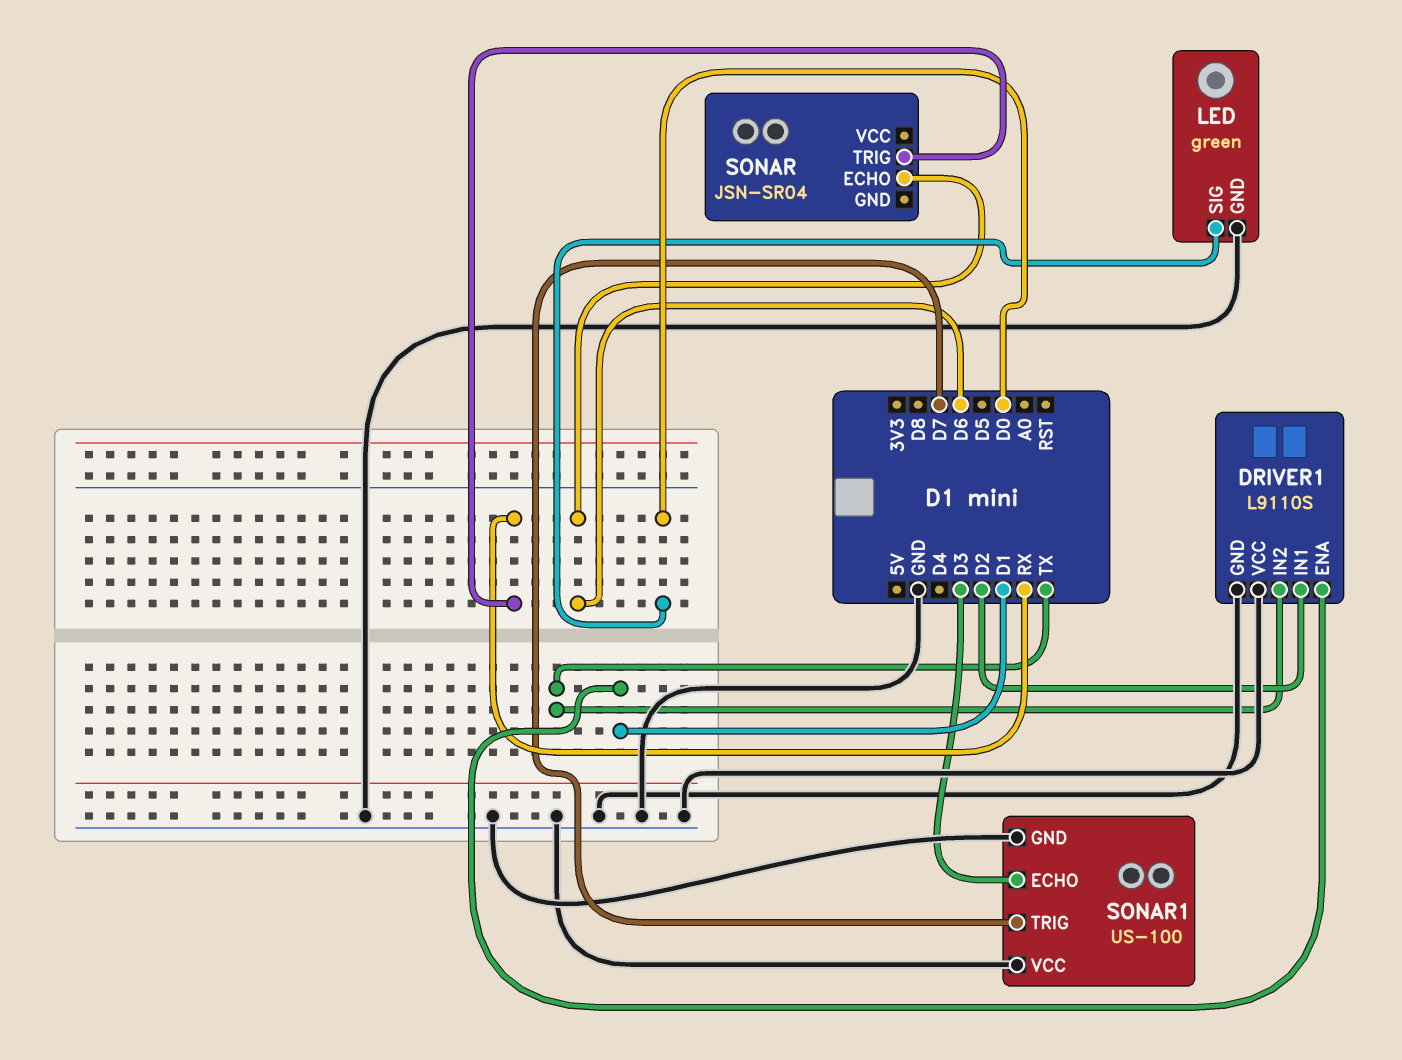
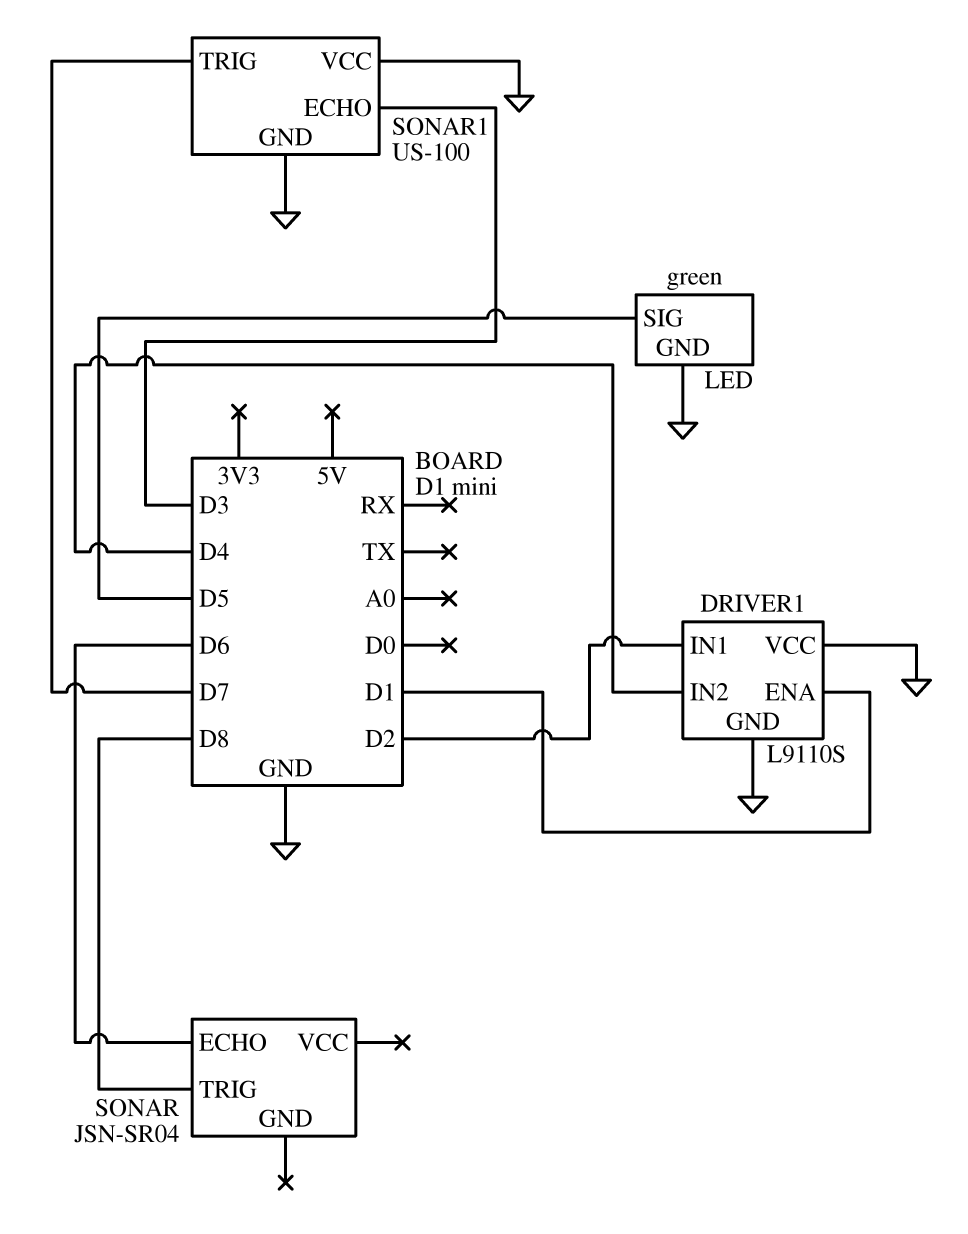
DRIVER1 pin IN2: TX -> D4
LED pin SIG: D0 -> D5
SONAR pin TRIG: RX -> D8

